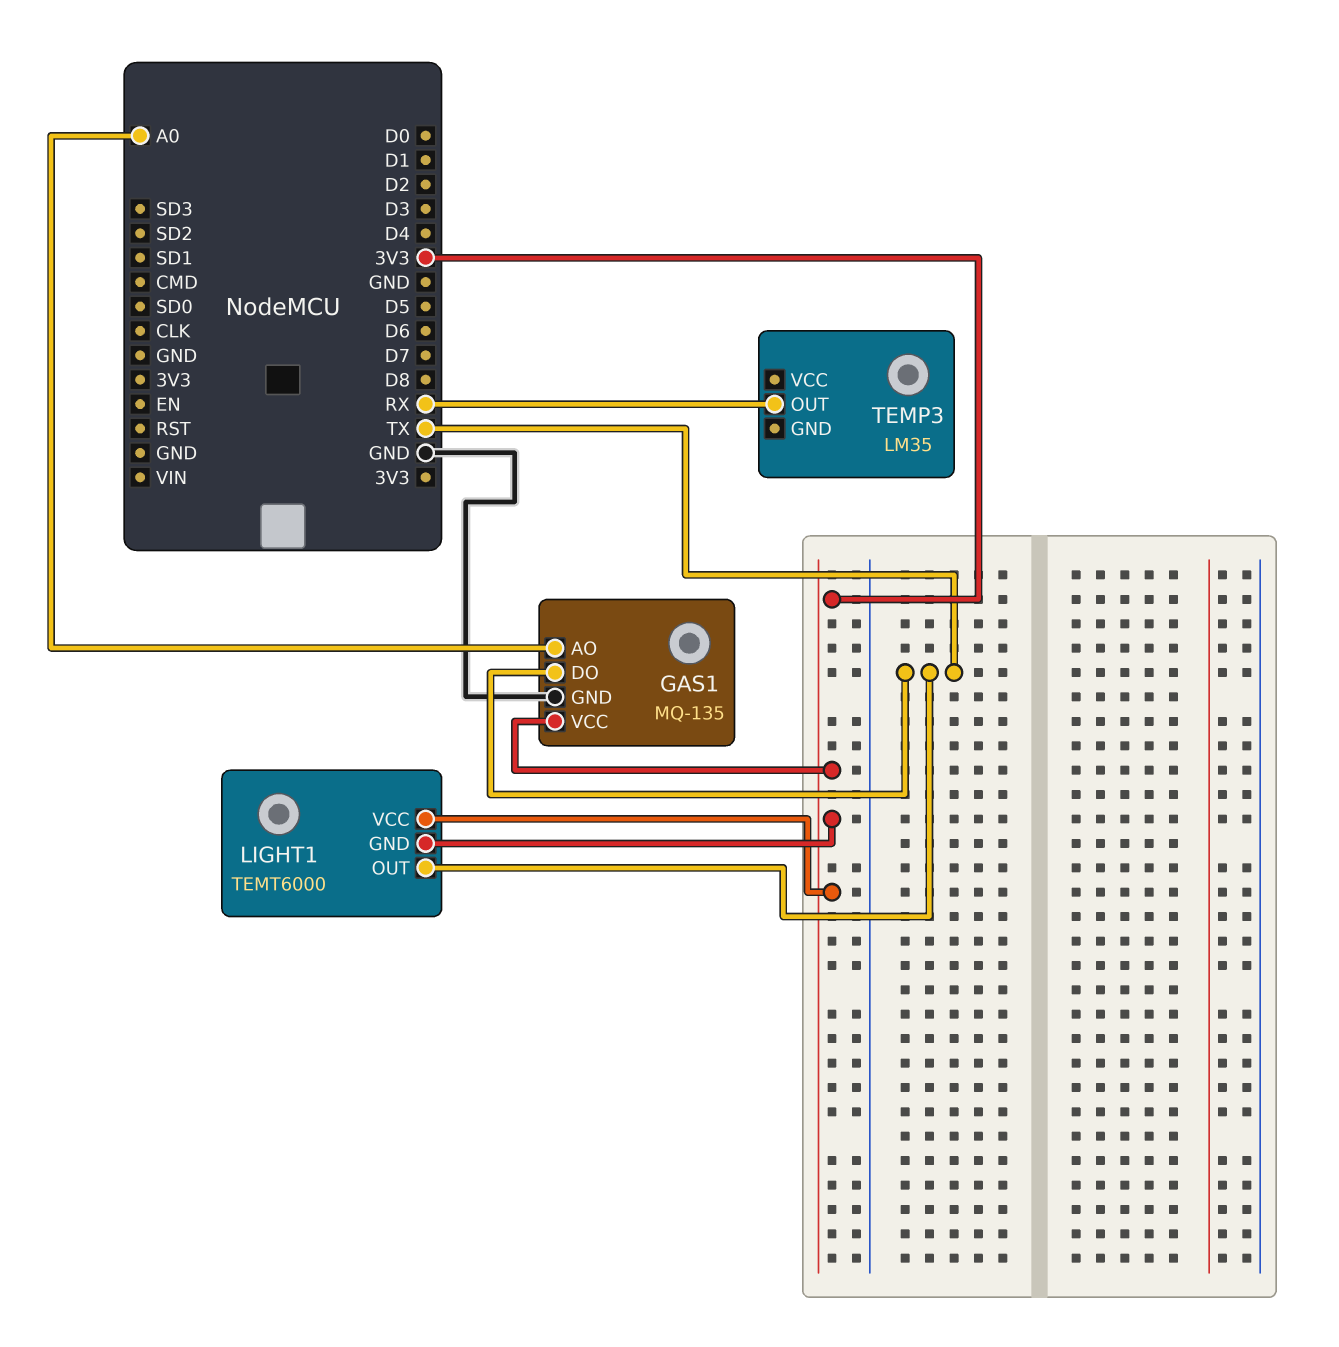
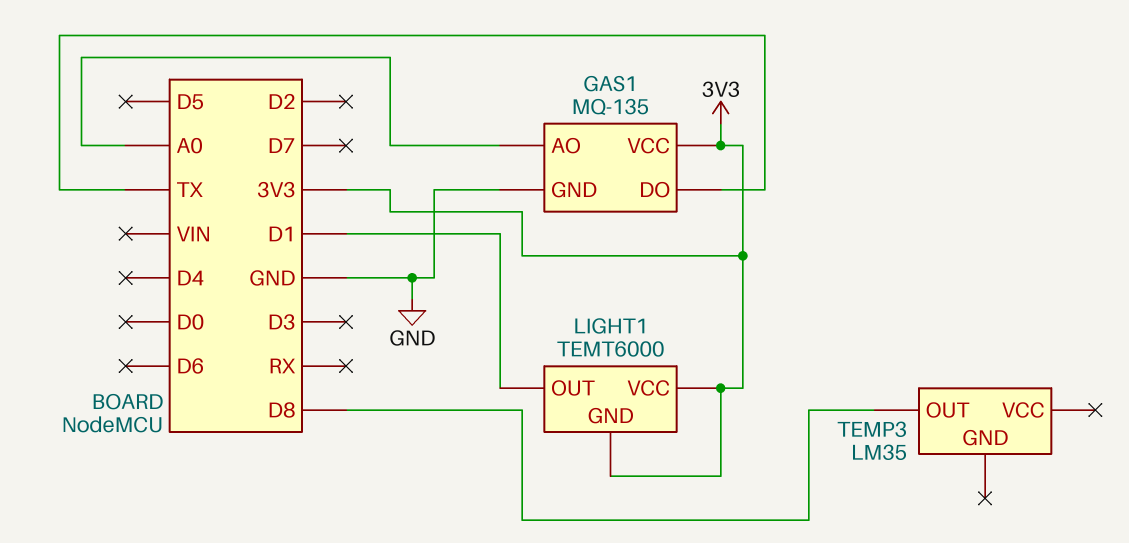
LIGHT1 pin OUT: TX -> D1
TEMP3 pin OUT: RX -> D8

